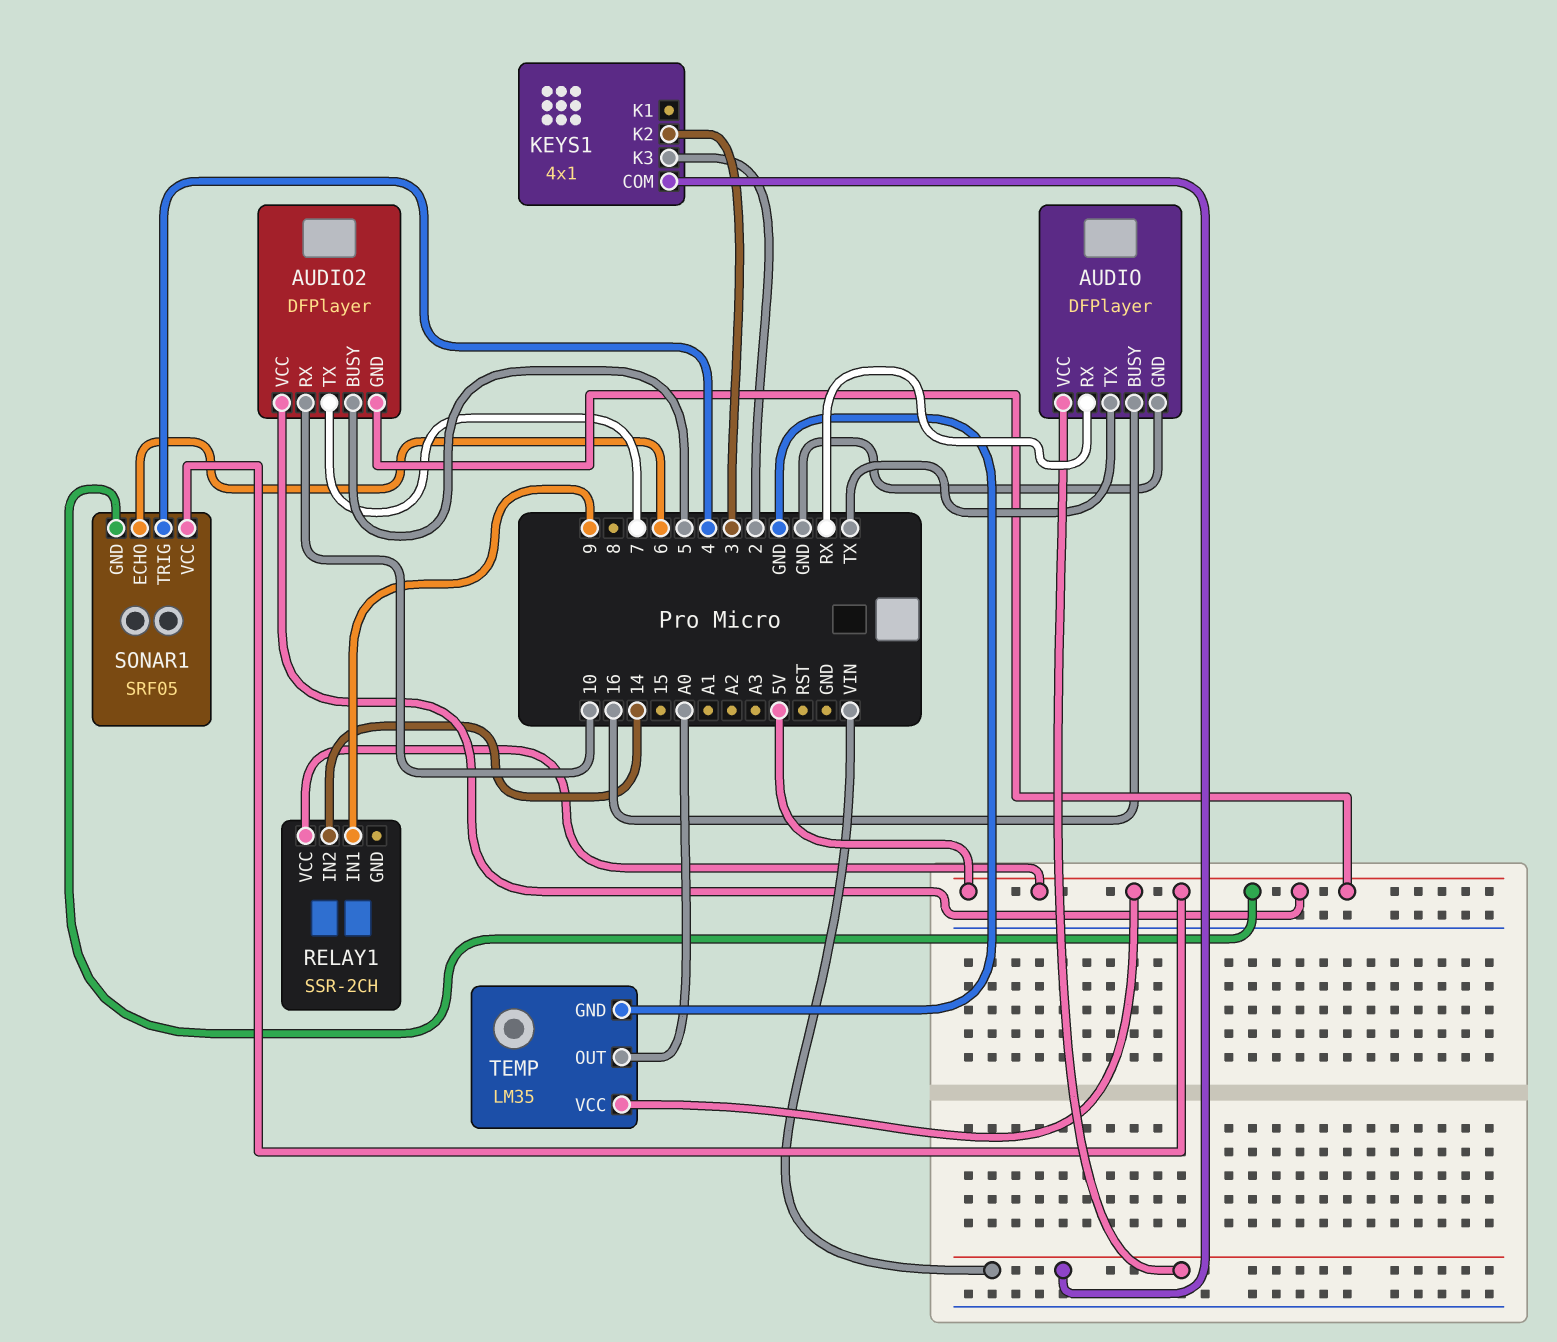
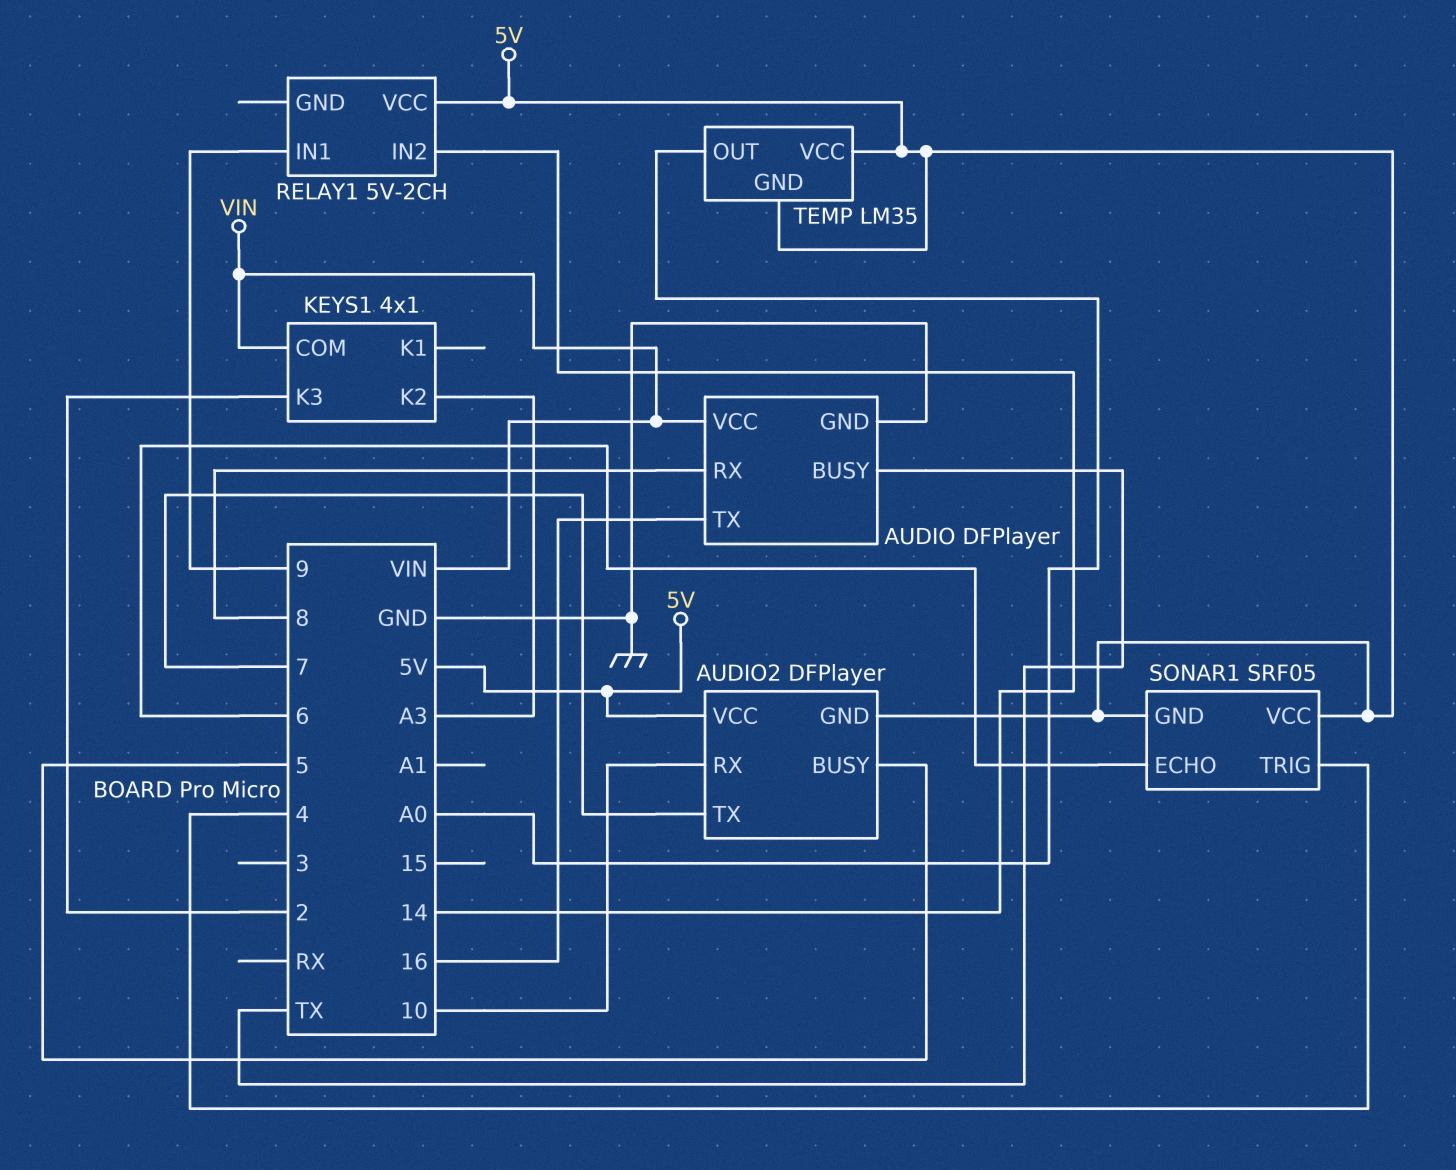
AUDIO pin BUSY: 16 -> TX
AUDIO pin RX: RX -> 8
AUDIO pin TX: TX -> 16
KEYS1 pin K2: 3 -> A3
RELAY1: SSR-2CH -> 5V-2CH
TEMP pin GND: GND -> 5V

